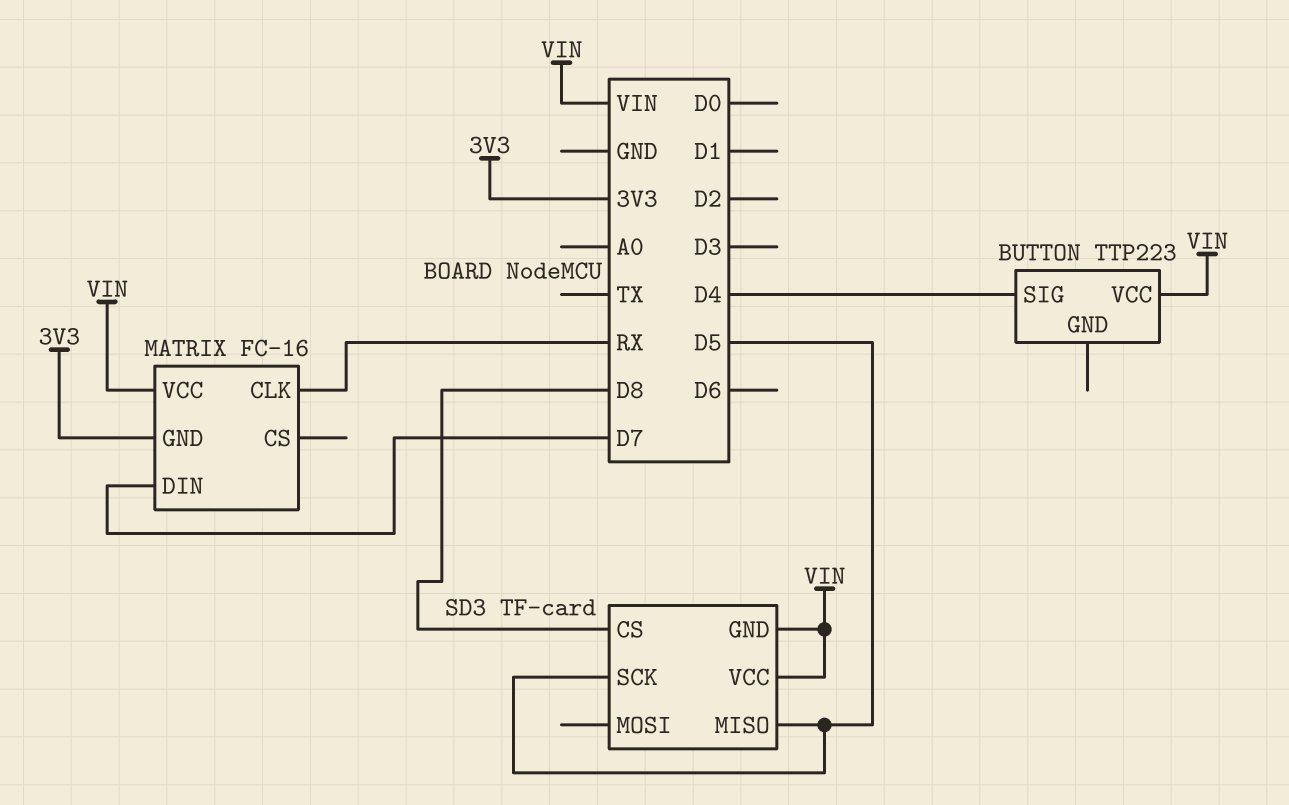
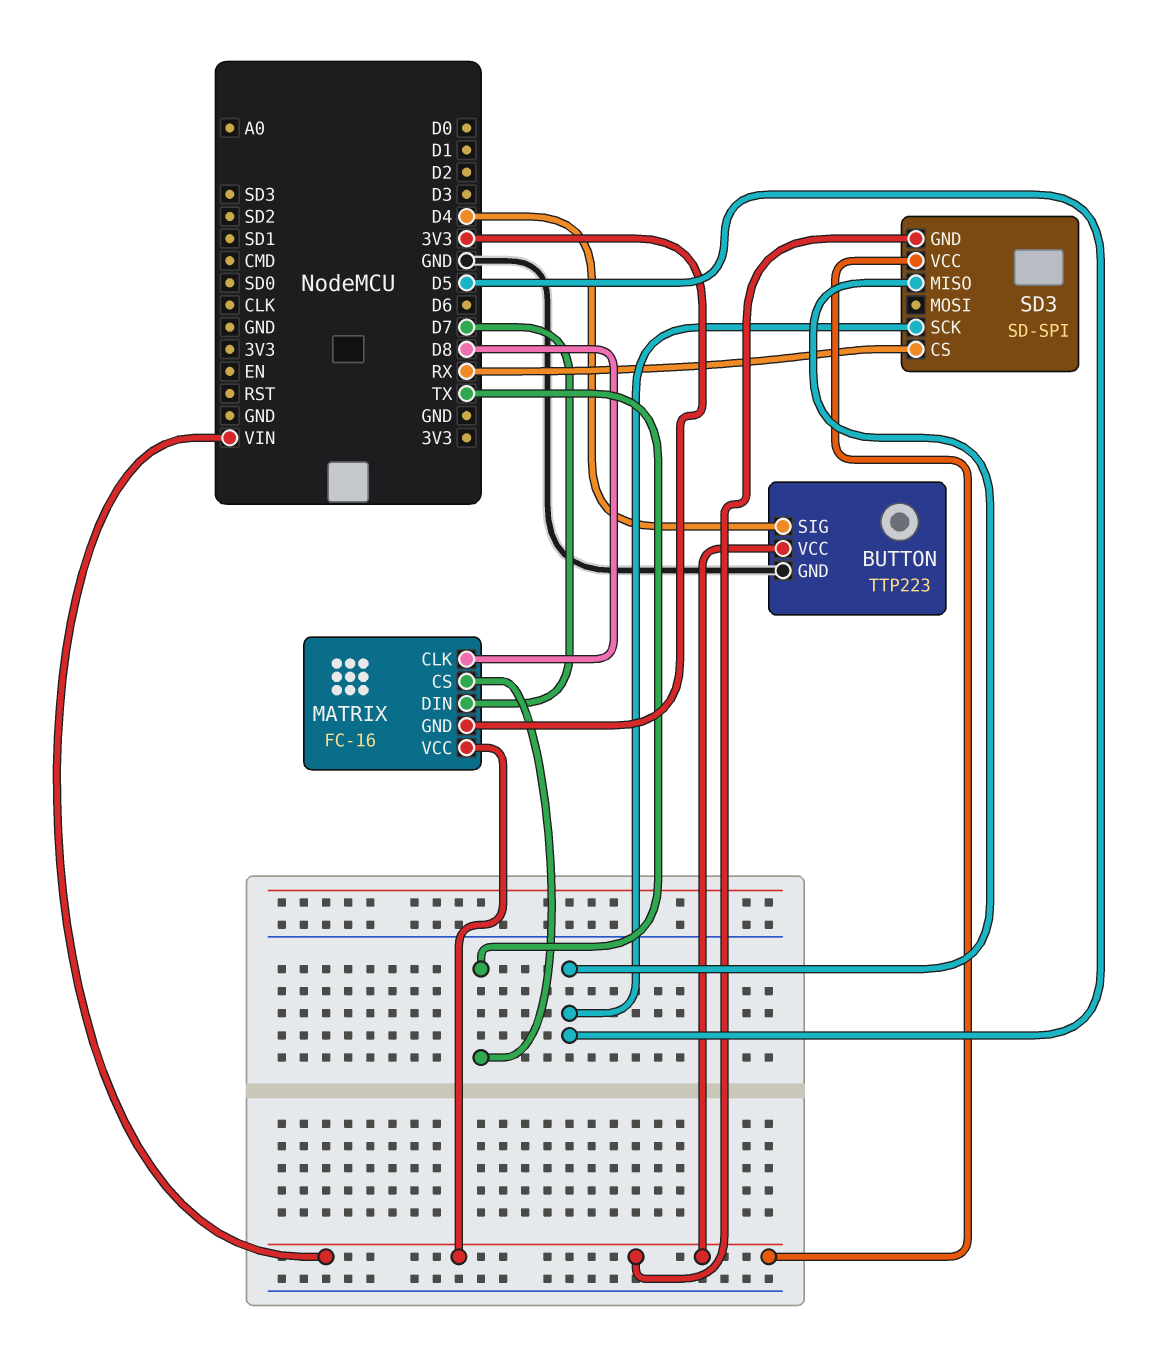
BUTTON pin GND: none -> GND
MATRIX pin CLK: RX -> D8
MATRIX pin CS: none -> TX
SD3: TF-card -> SD-SPI
SD3 pin CS: D8 -> RX

